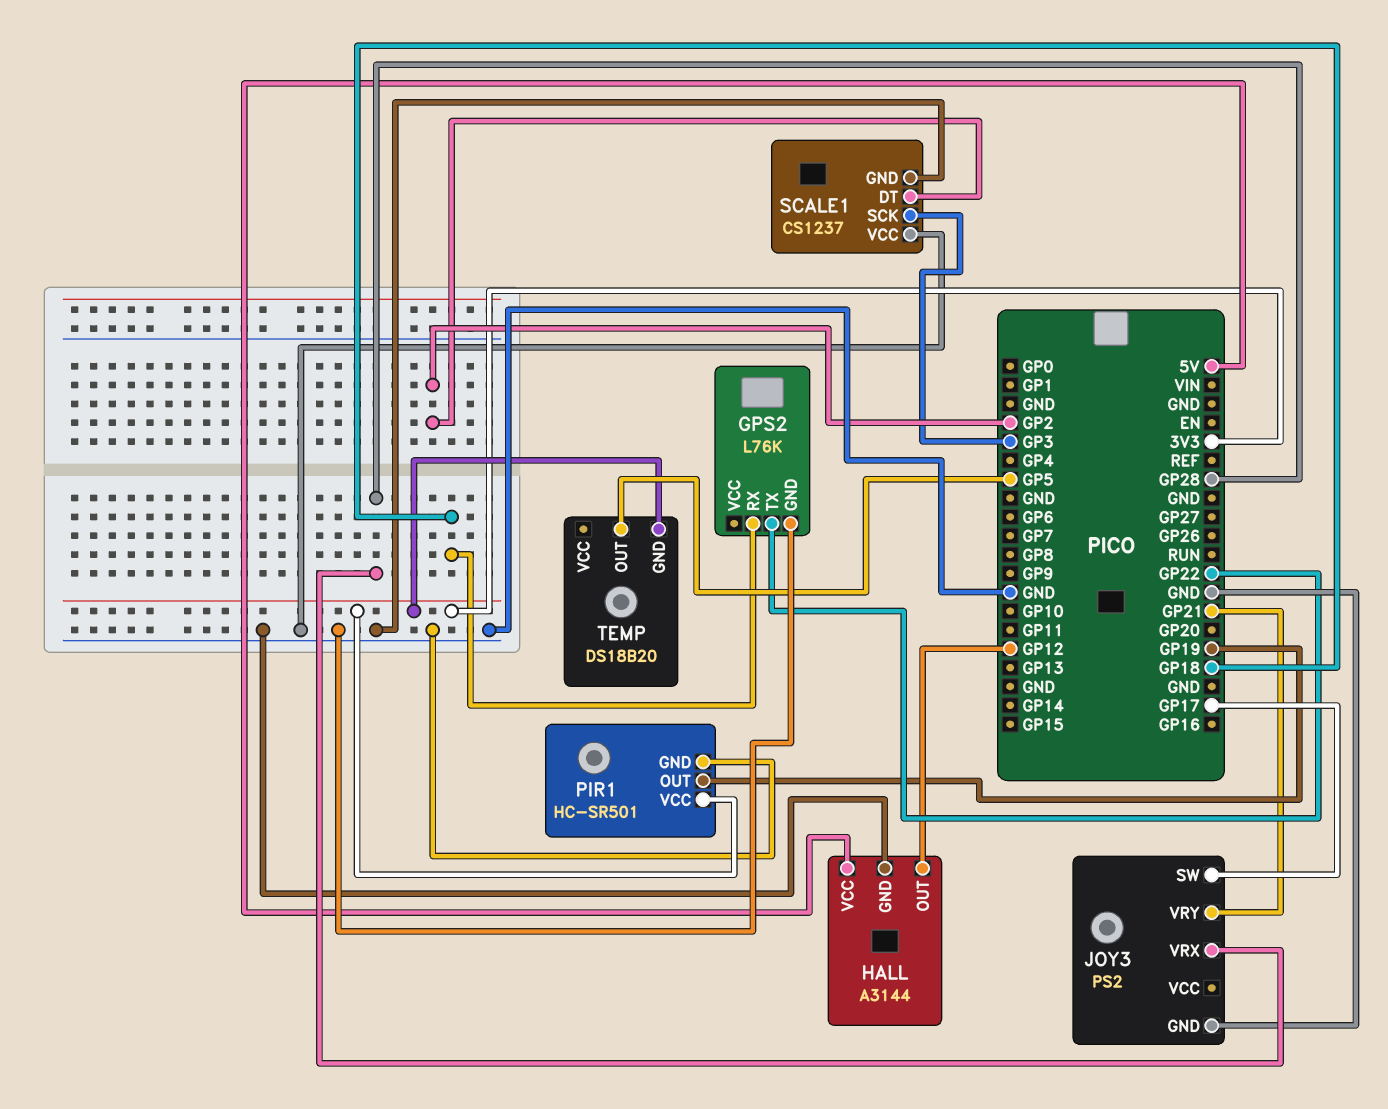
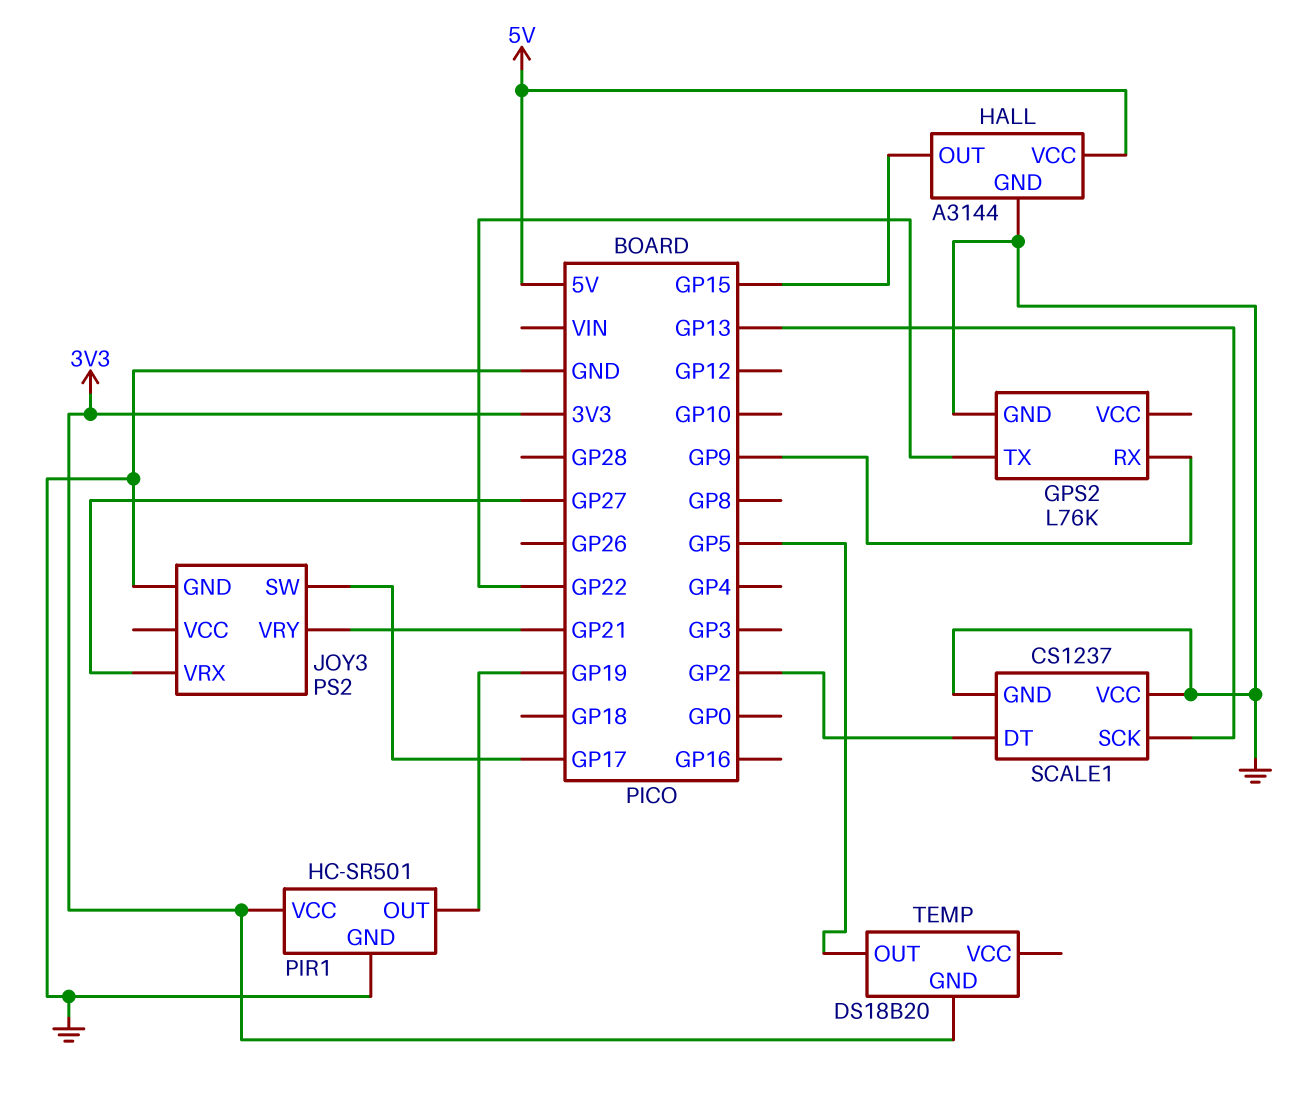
GPS2 pin RX: GP18 -> GP9
HALL pin OUT: GP12 -> GP15
JOY3 pin VRX: GP28 -> GP27
SCALE1 pin SCK: GP3 -> GP13

